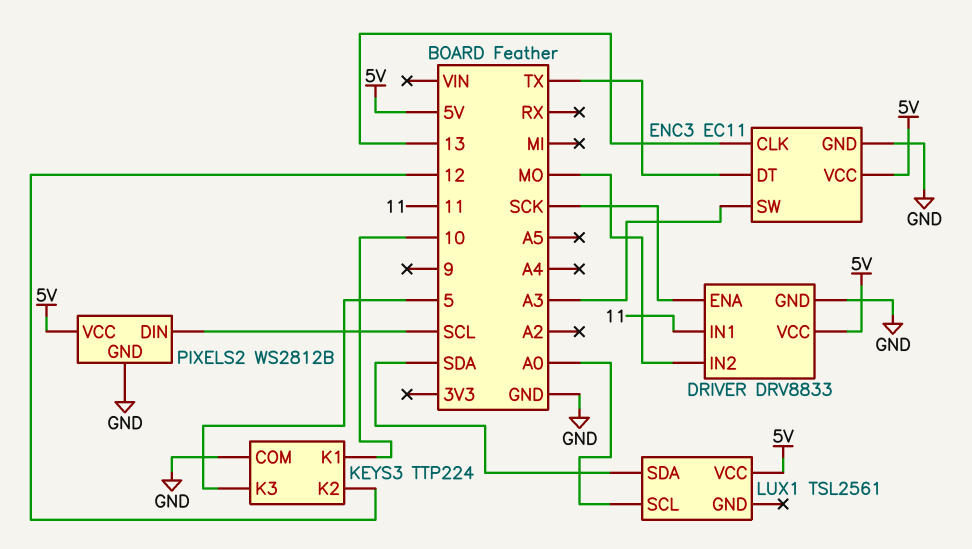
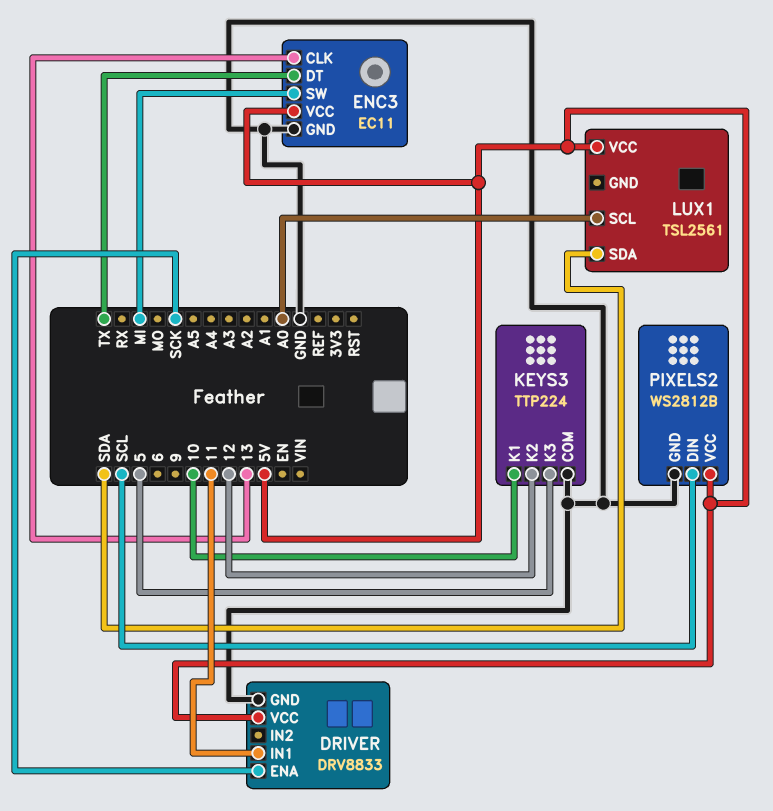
DRIVER pin IN2: MO -> none
ENC3 pin SW: A3 -> MI

